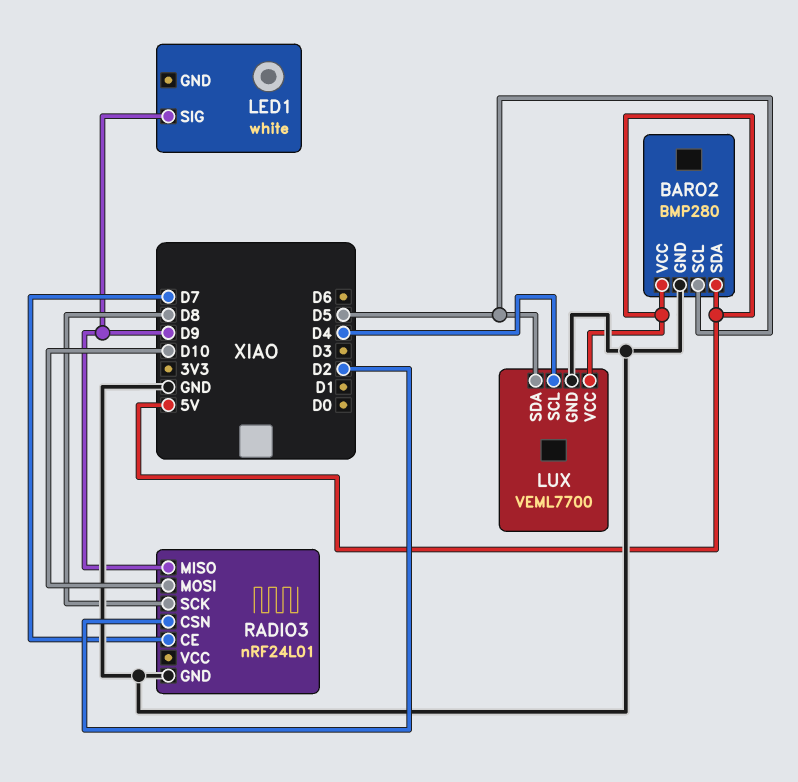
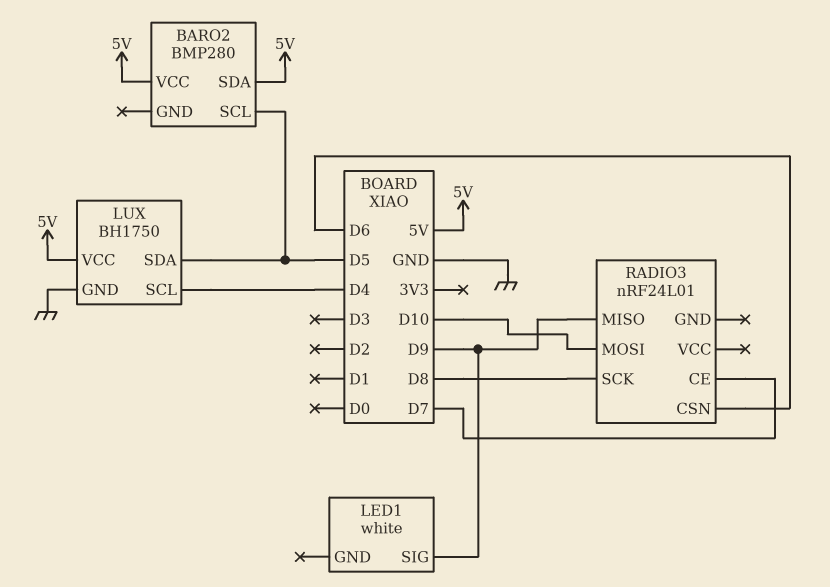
BARO2 pin GND: GND -> none
LUX: VEML7700 -> BH1750
RADIO3 pin CSN: D2 -> D6
RADIO3 pin GND: GND -> none

